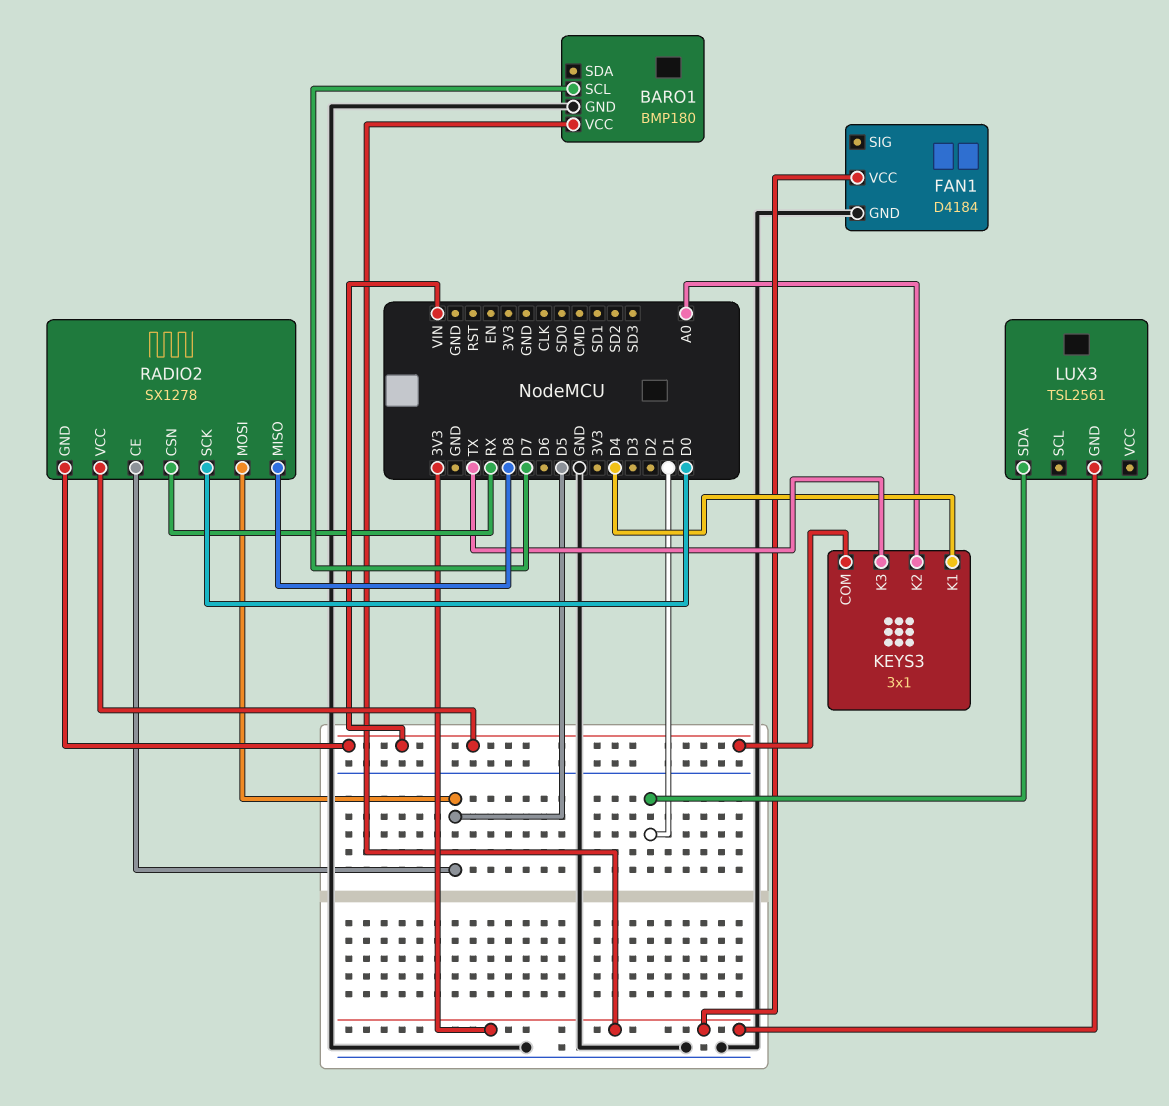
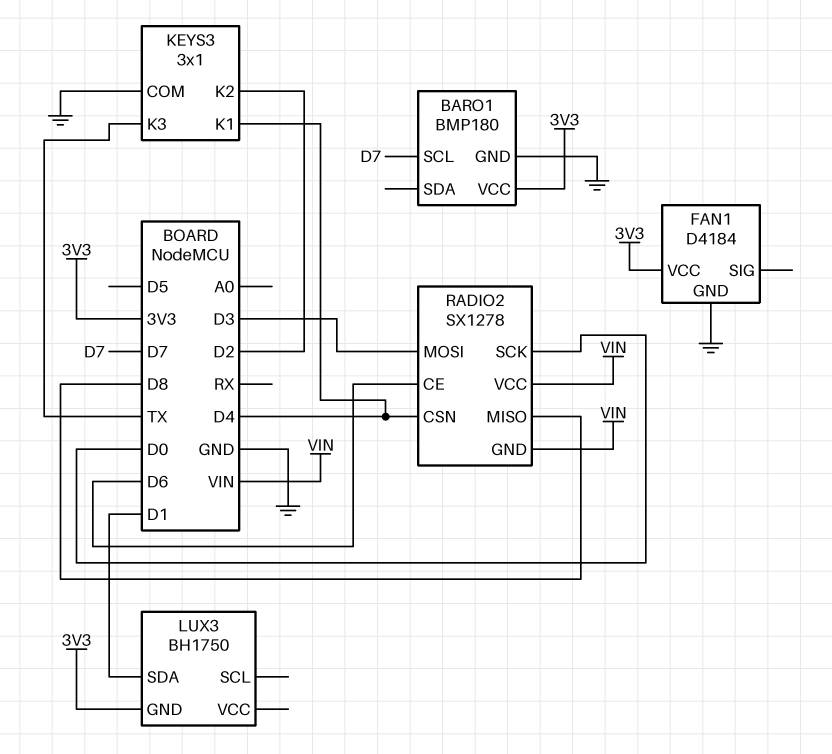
KEYS3 pin COM: VIN -> GND
KEYS3 pin K2: A0 -> D2
LUX3: TSL2561 -> BH1750
RADIO2 pin CE: D5 -> D6
RADIO2 pin CSN: RX -> D4
RADIO2 pin MOSI: D5 -> D3

